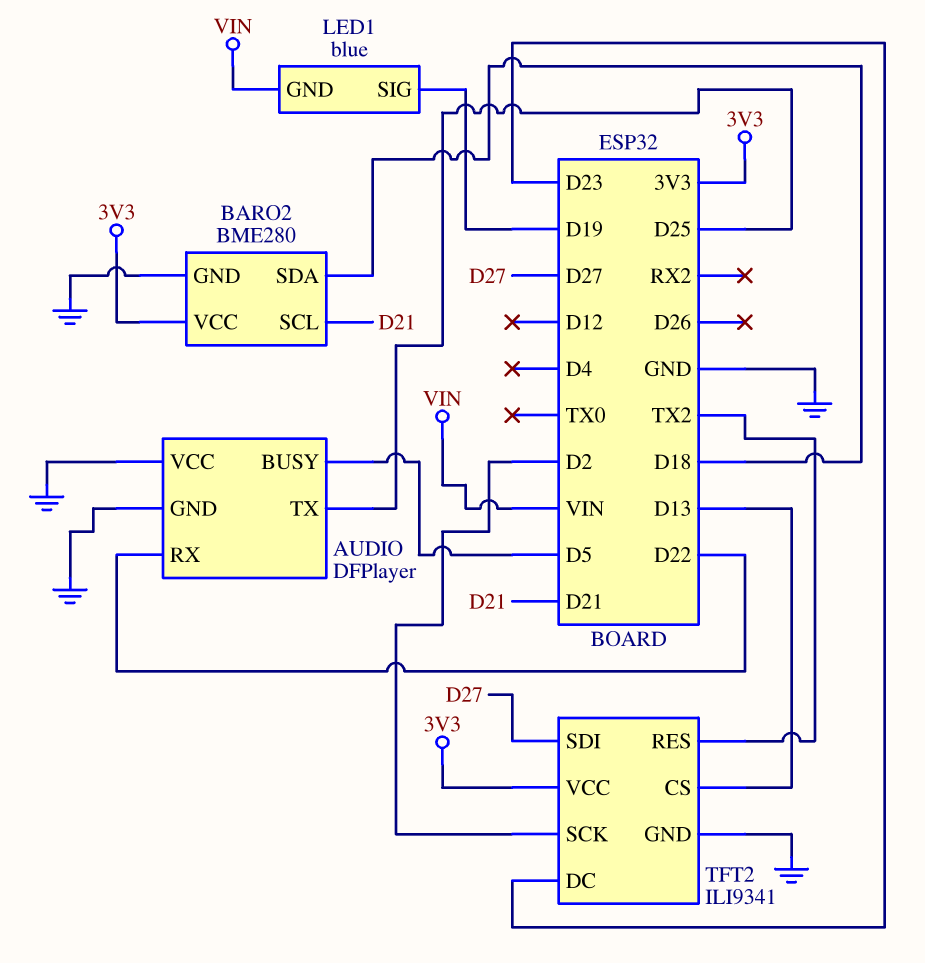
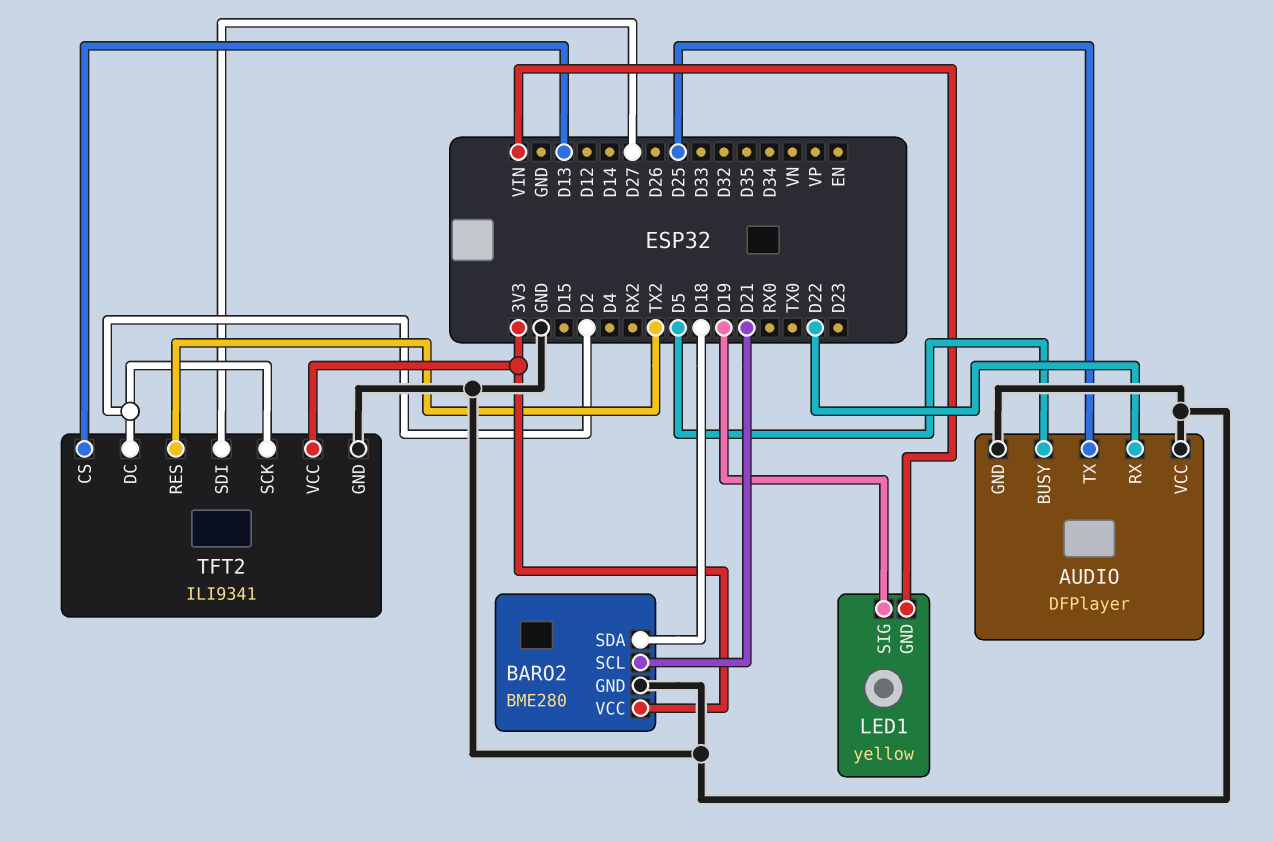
LED1: blue -> yellow
TFT2 pin DC: D23 -> D2

